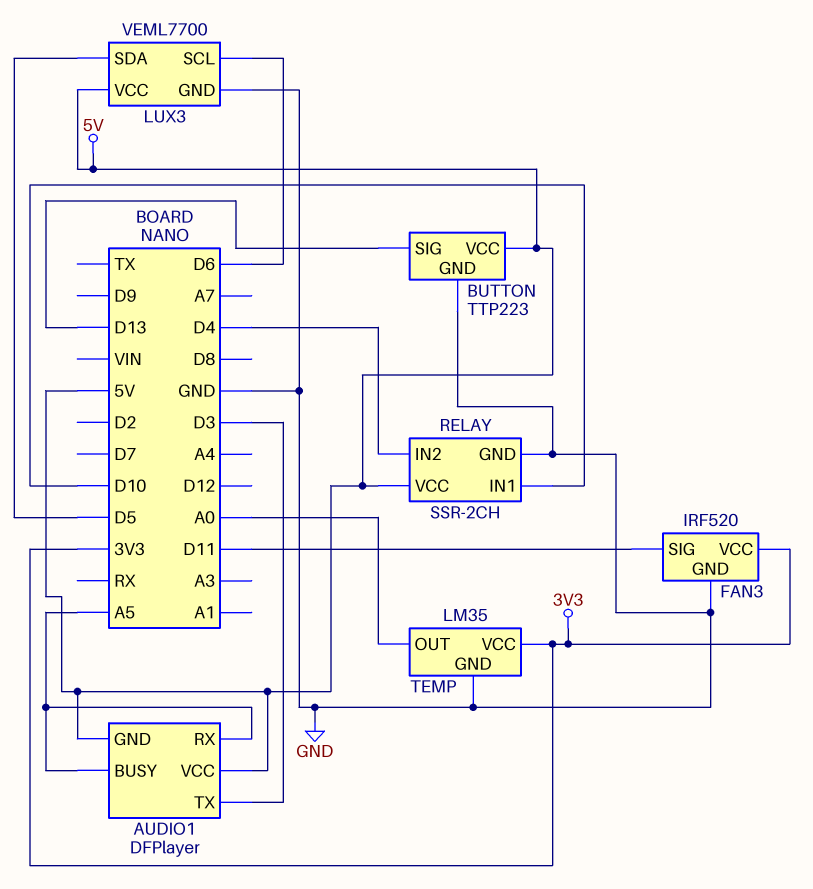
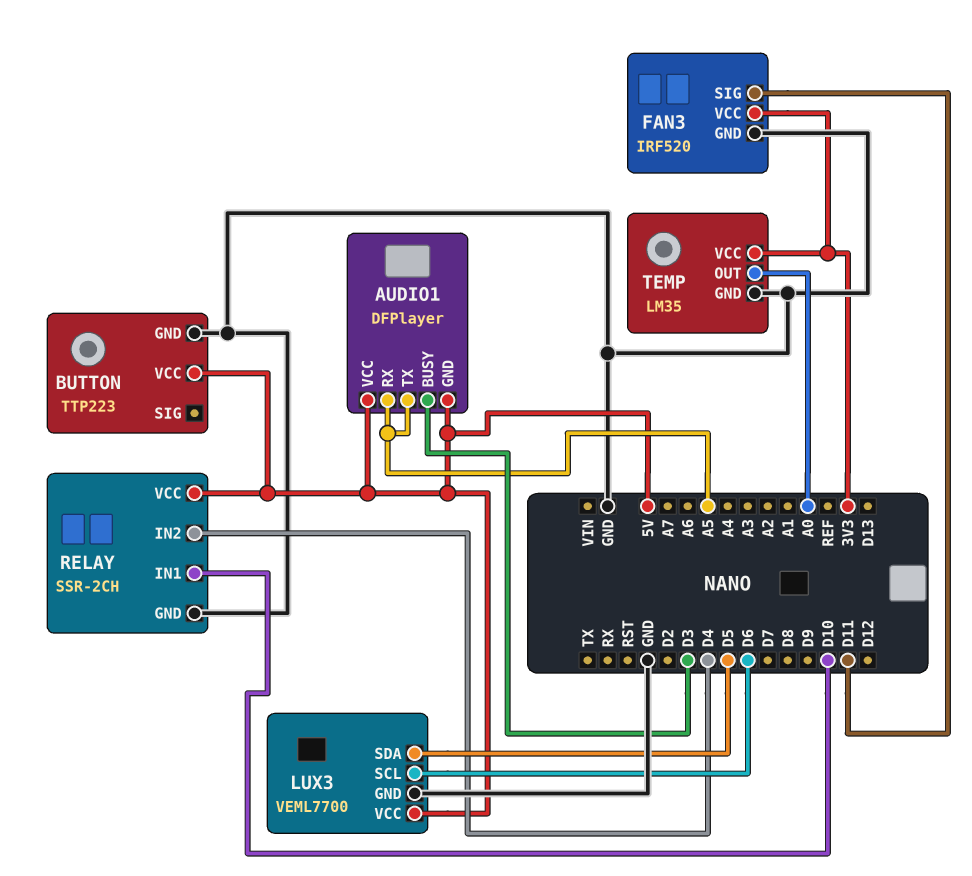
AUDIO1 pin BUSY: A5 -> D3
AUDIO1 pin TX: D3 -> A5
BUTTON pin SIG: D13 -> none

